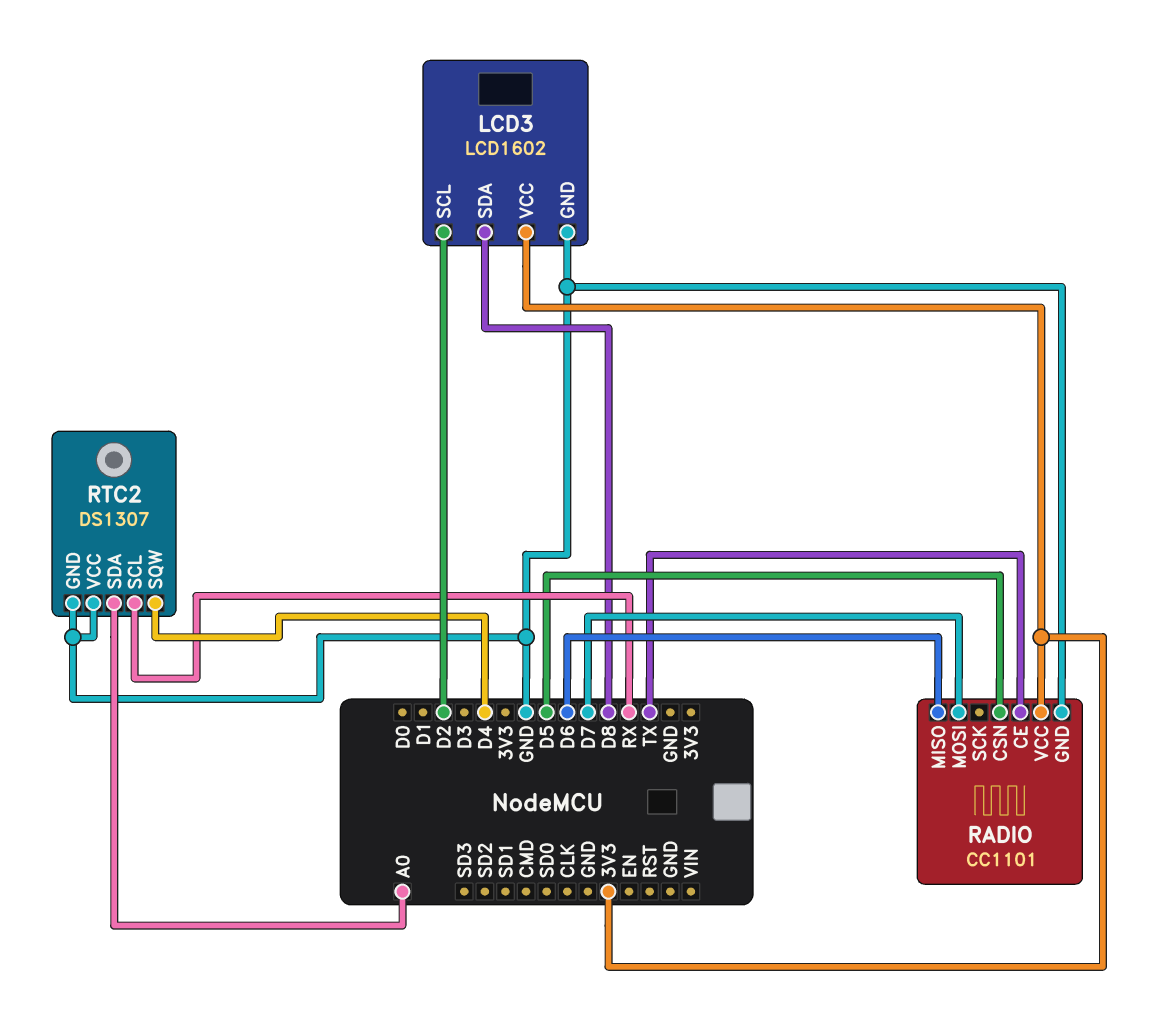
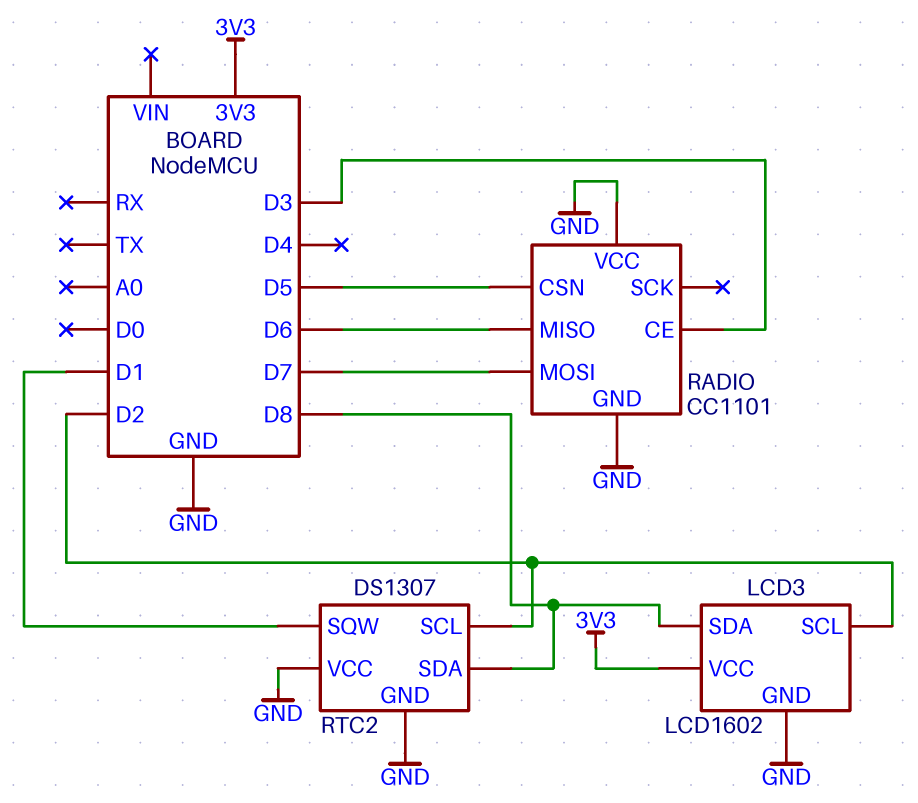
RADIO pin CE: TX -> D3
RADIO pin VCC: 3V3 -> GND
RTC2 pin SCL: RX -> D2
RTC2 pin SDA: A0 -> D8
RTC2 pin SQW: D4 -> D1

